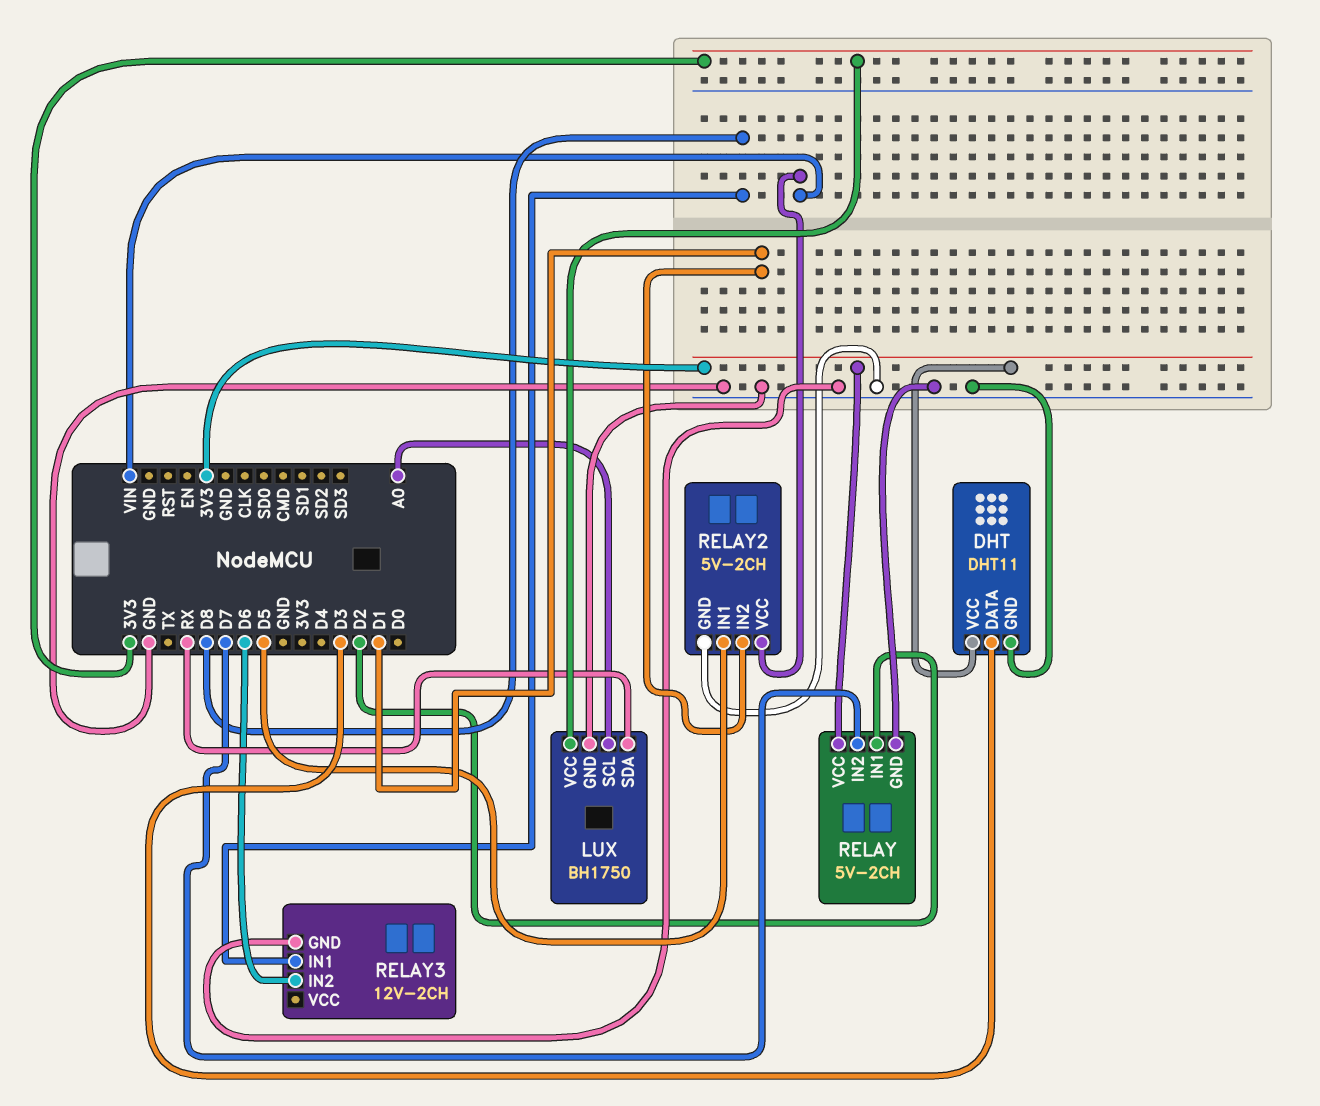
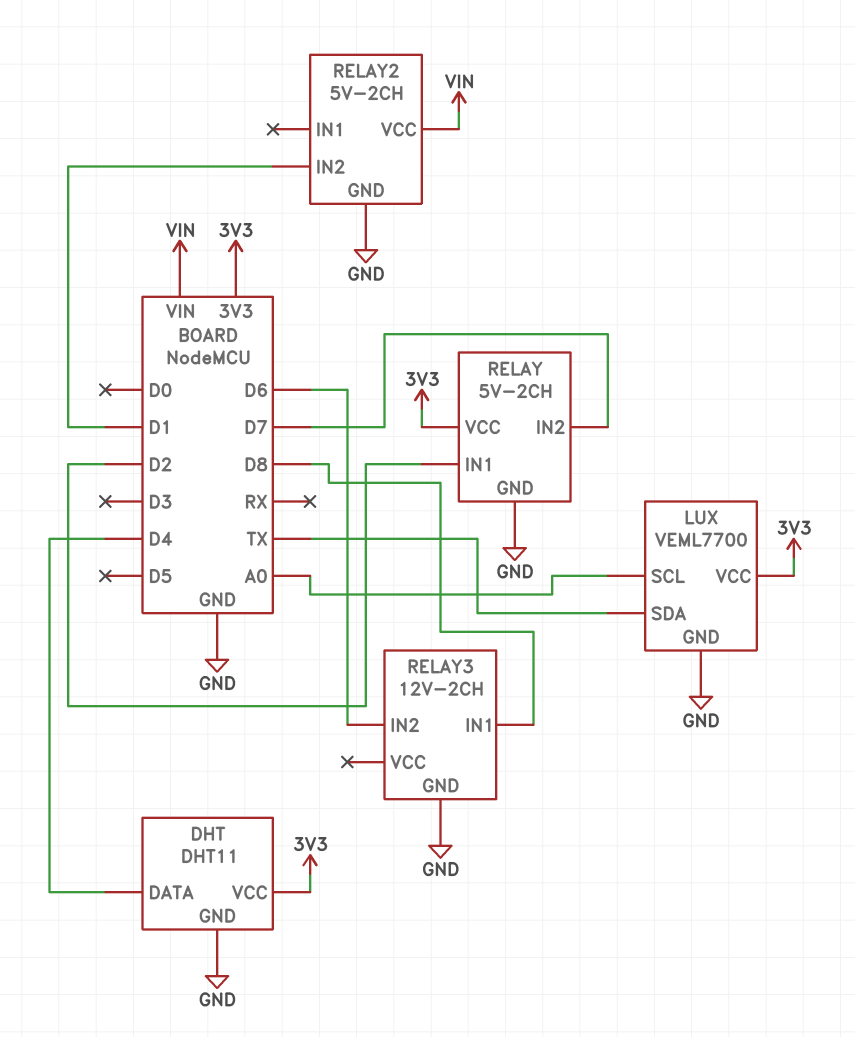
DHT pin DATA: D3 -> D4
LUX: BH1750 -> VEML7700
LUX pin SDA: RX -> TX
RELAY2 pin IN1: D5 -> none

